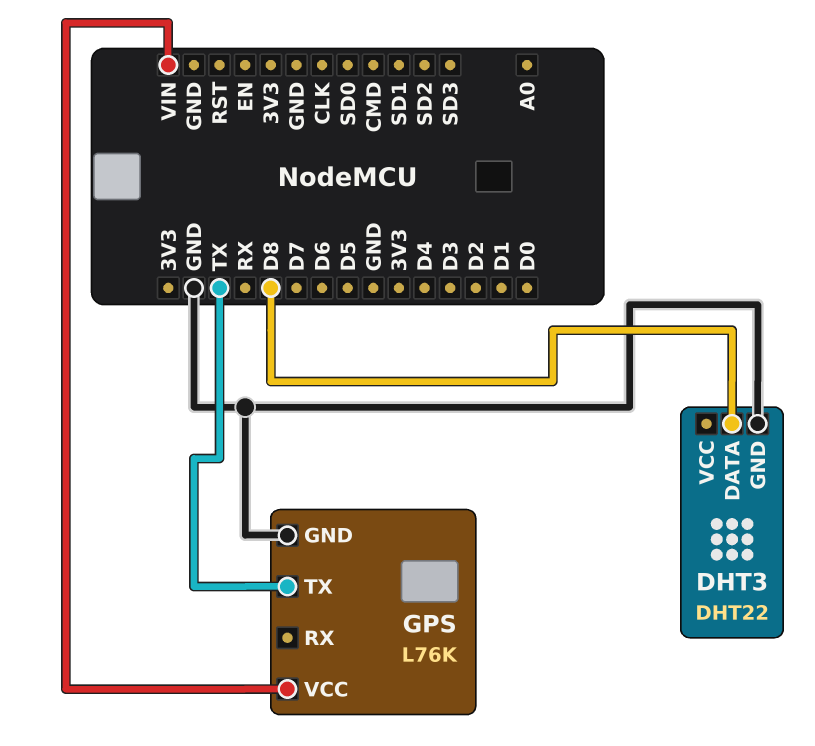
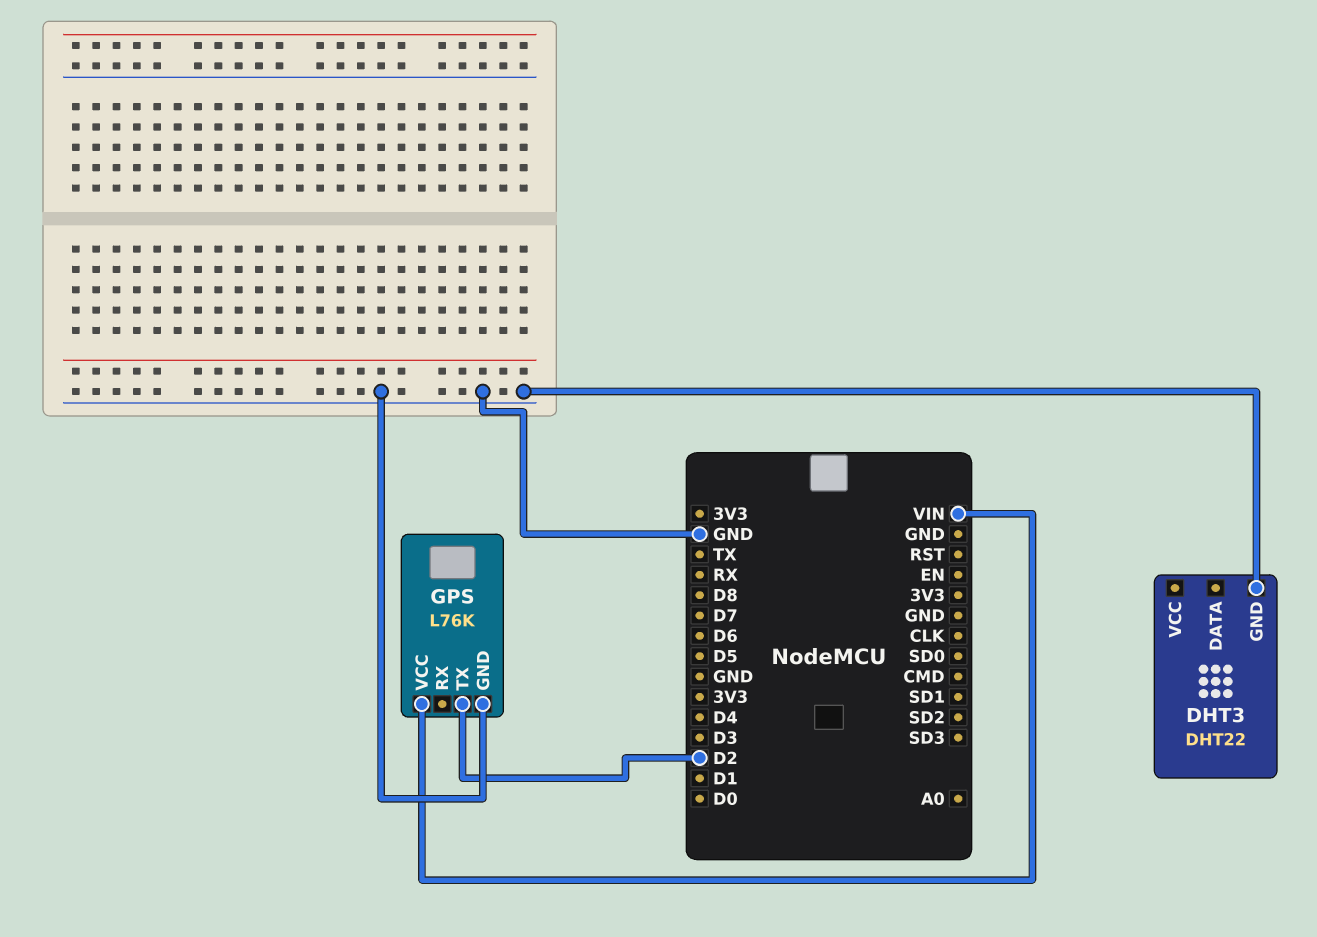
DHT3 pin DATA: D8 -> none
GPS pin TX: TX -> D2

